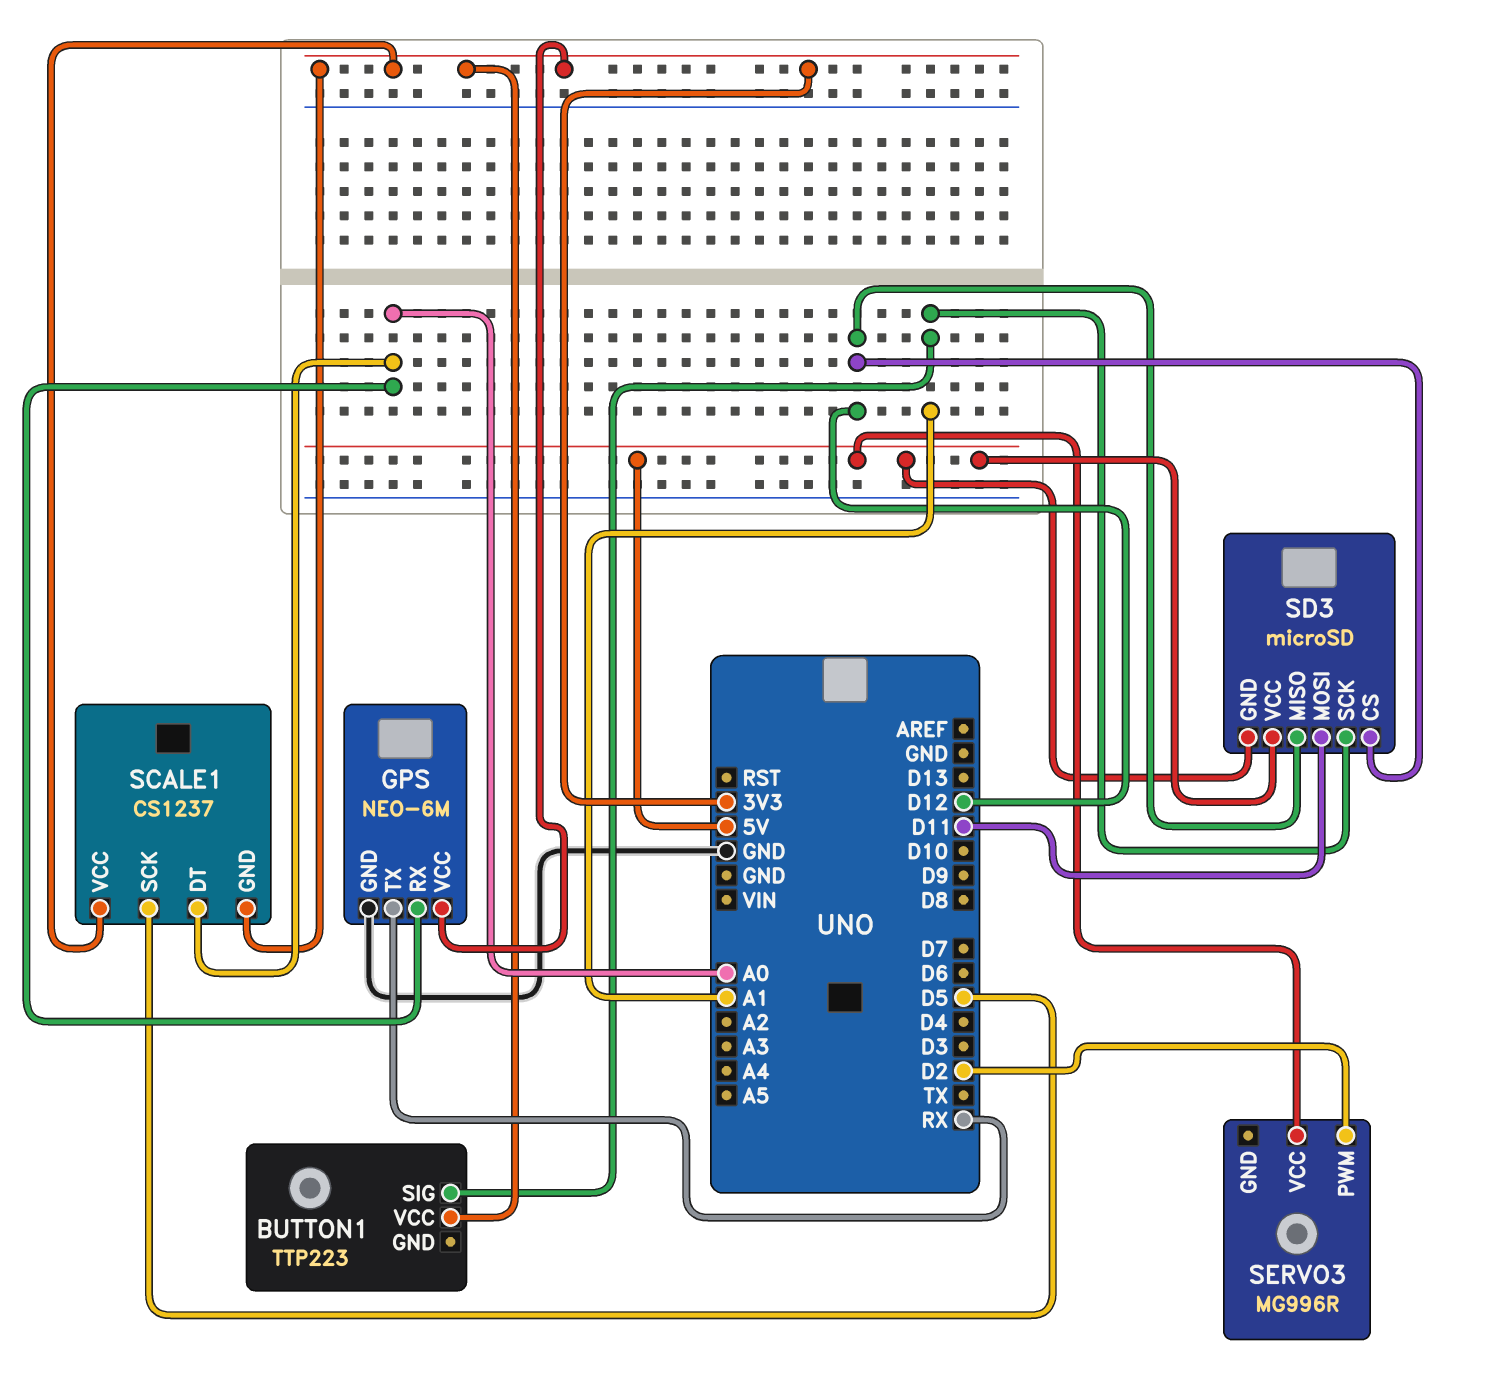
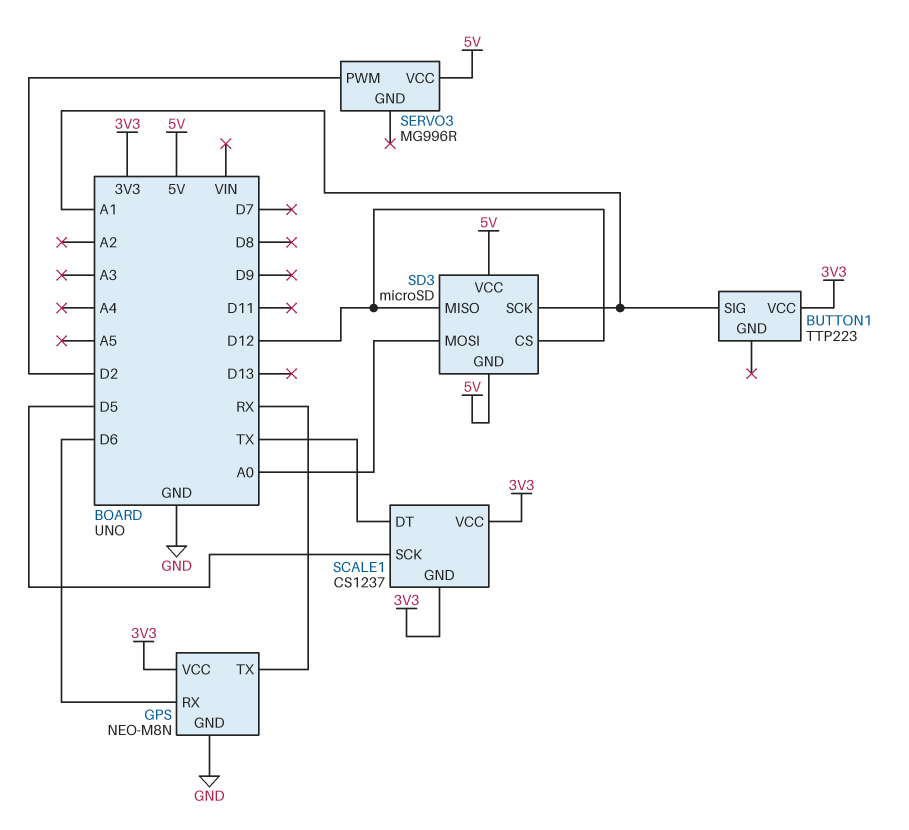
GPS: NEO-6M -> NEO-M8N
GPS pin RX: A0 -> D6
SCALE1 pin DT: A0 -> TX
SD3 pin MOSI: D11 -> A0

